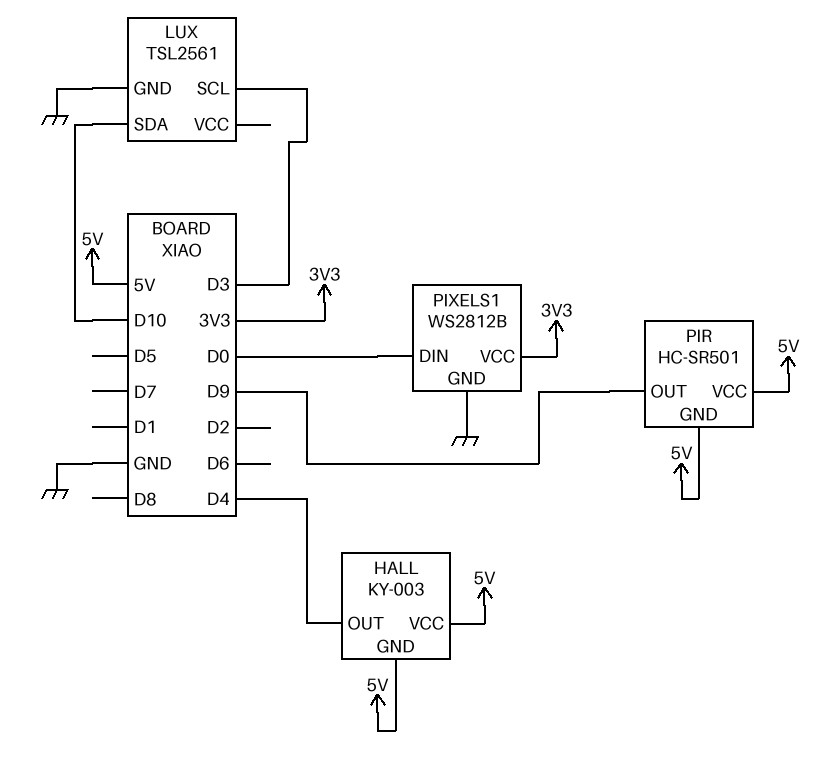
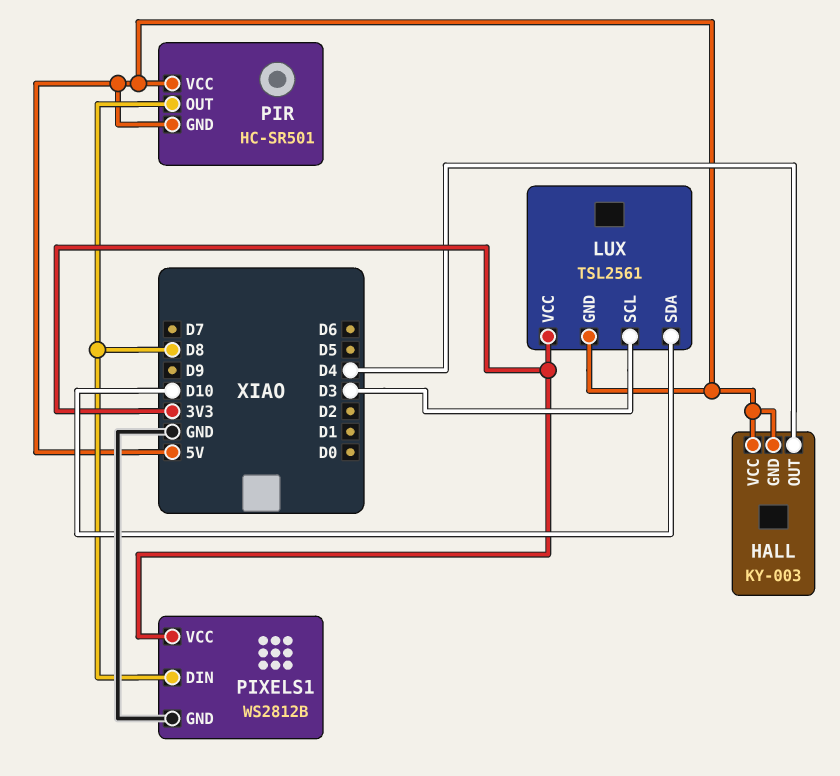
LUX pin GND: GND -> 5V
LUX pin VCC: none -> 3V3
PIR pin OUT: D9 -> D8
PIXELS1 pin DIN: D0 -> D8

